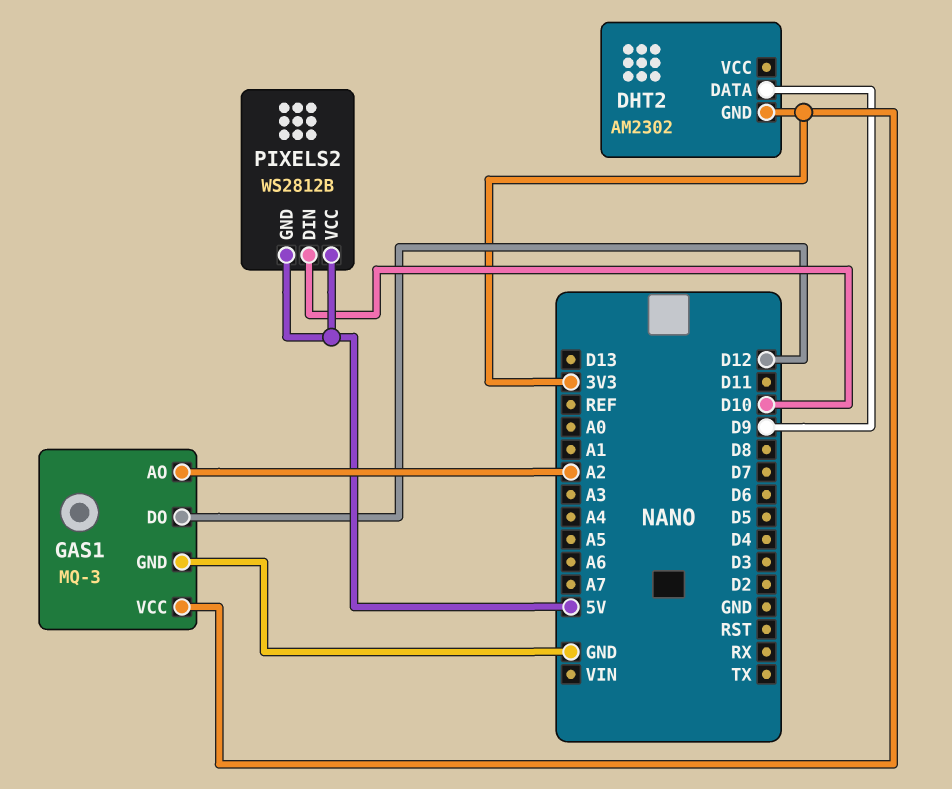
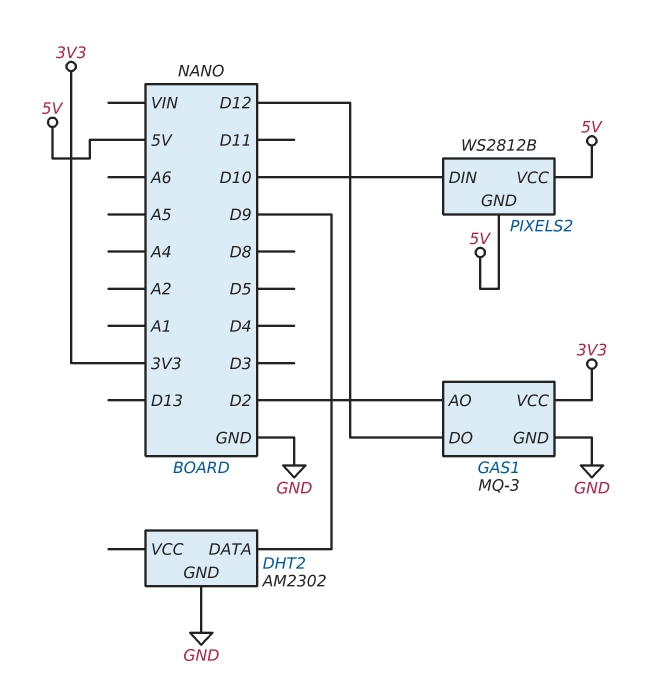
DHT2 pin GND: 3V3 -> GND
GAS1 pin AO: A2 -> D2

